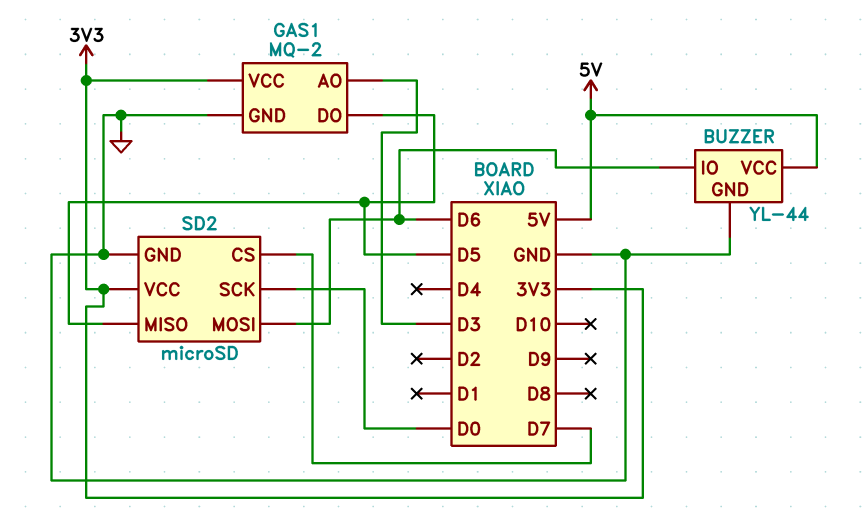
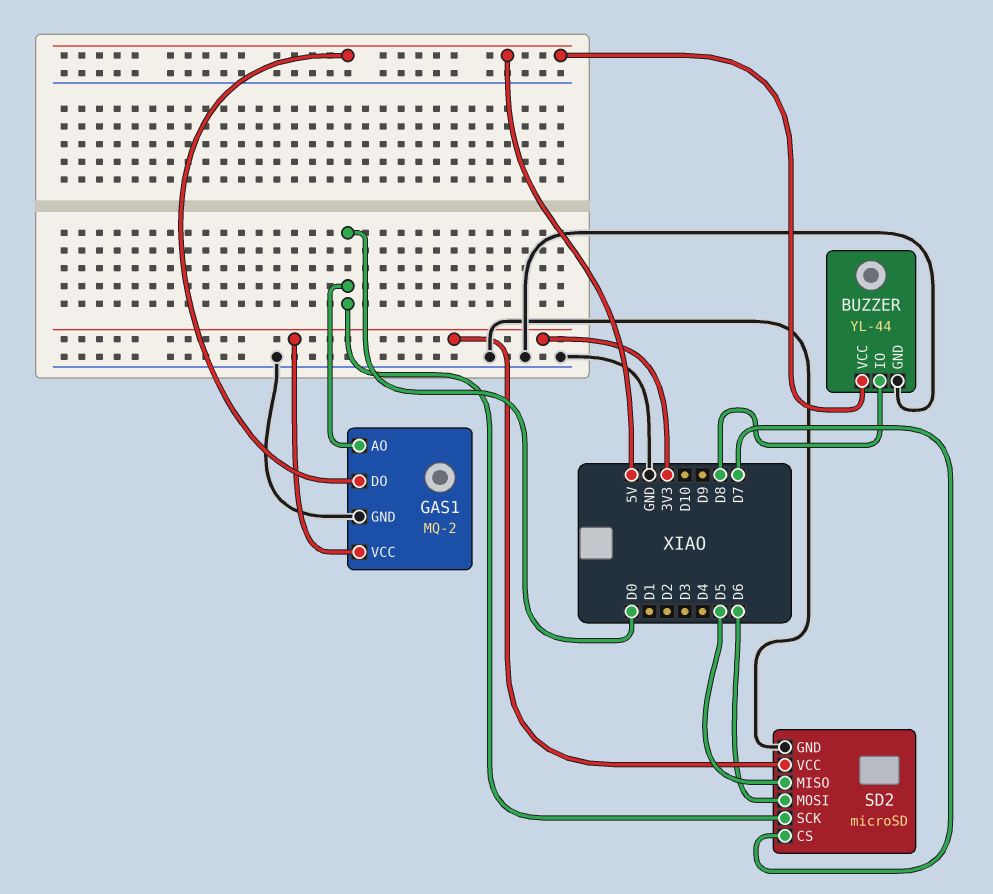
BUZZER pin IO: D6 -> D8
GAS1 pin AO: D3 -> D0
GAS1 pin DO: D5 -> 5V

